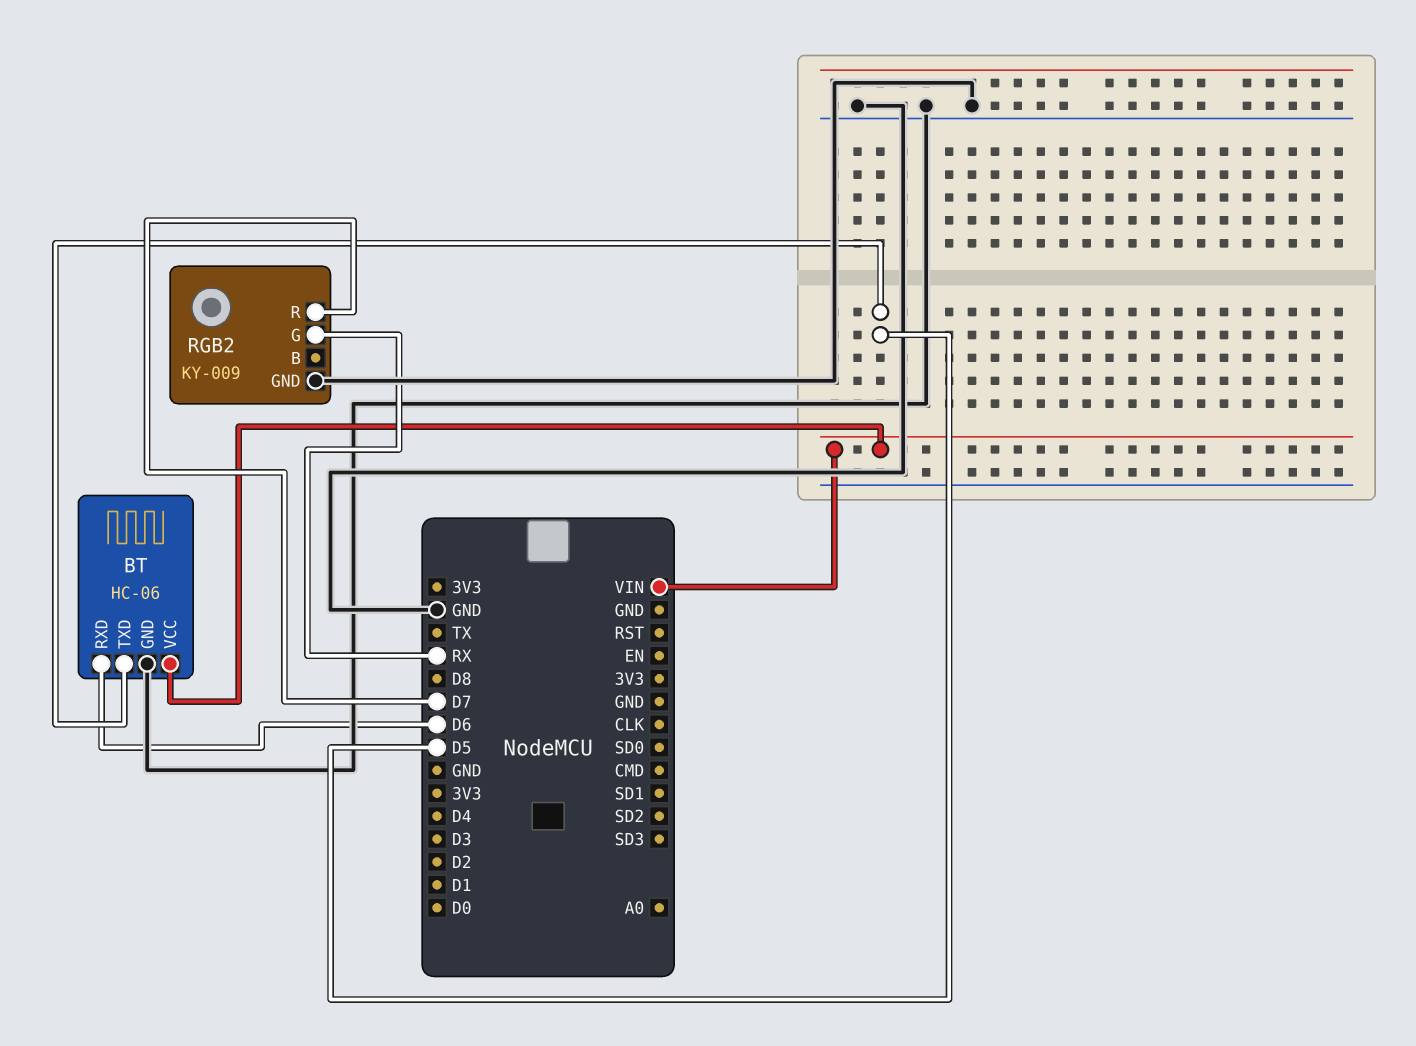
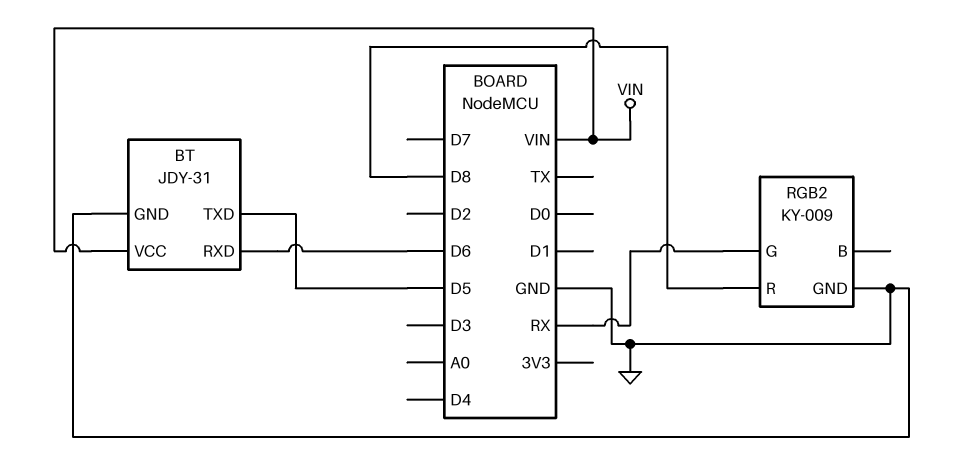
BT: HC-06 -> JDY-31
RGB2 pin R: D7 -> D8

